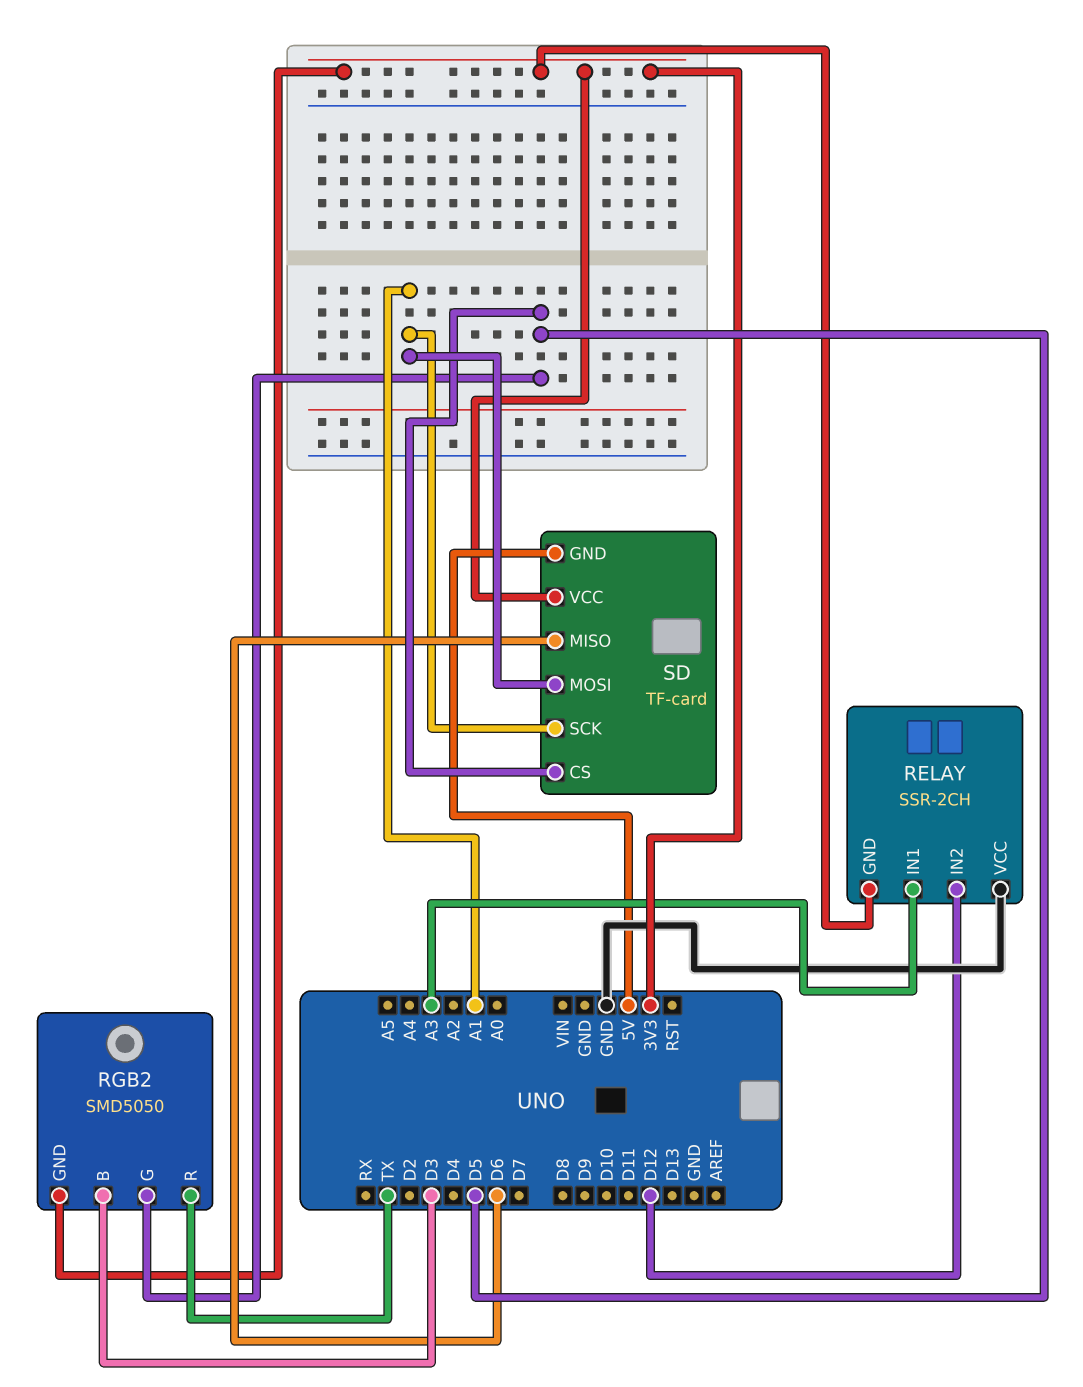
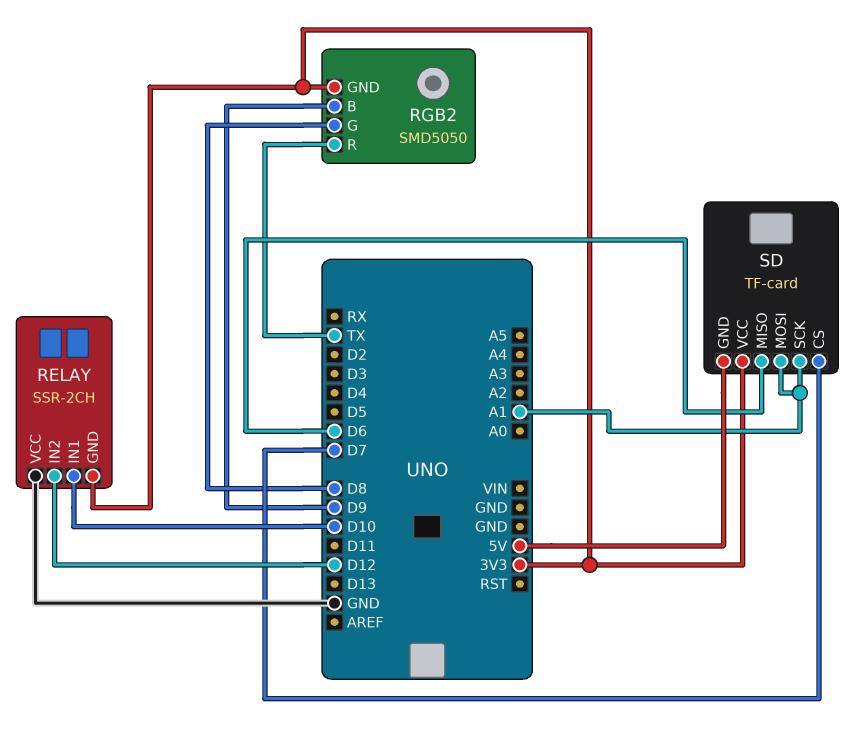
RELAY pin IN1: A3 -> D10
RGB2 pin B: D3 -> D9
RGB2 pin G: D5 -> D8
SD pin CS: D5 -> D7

